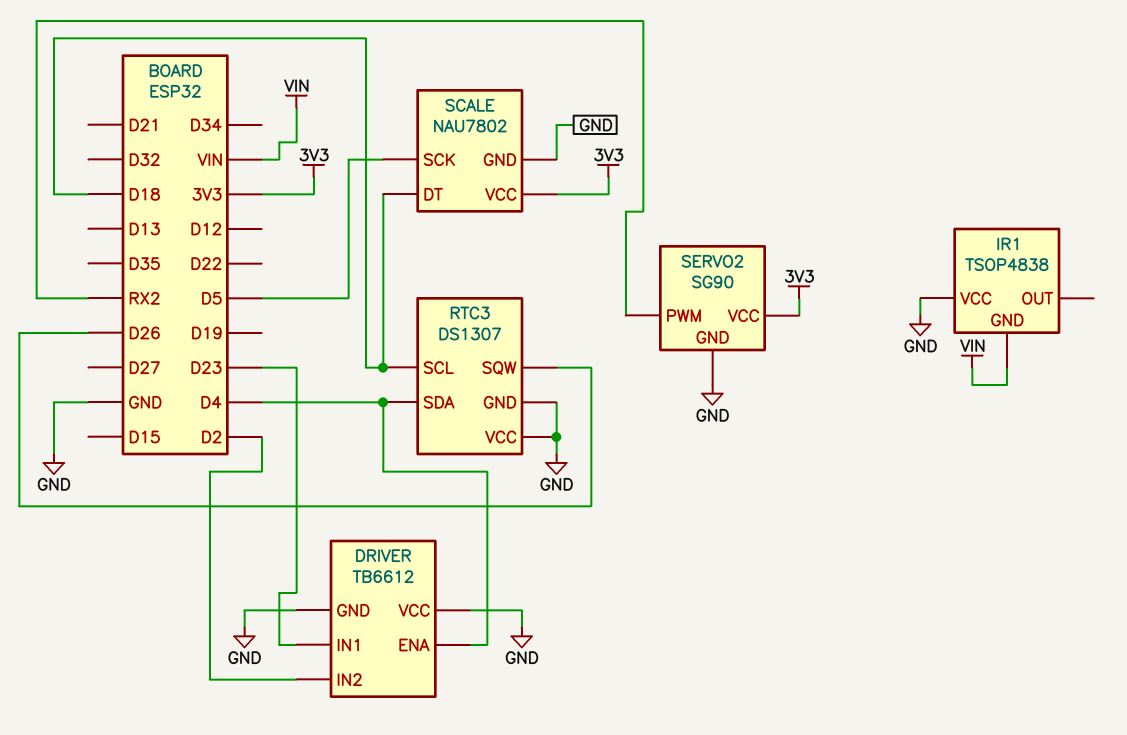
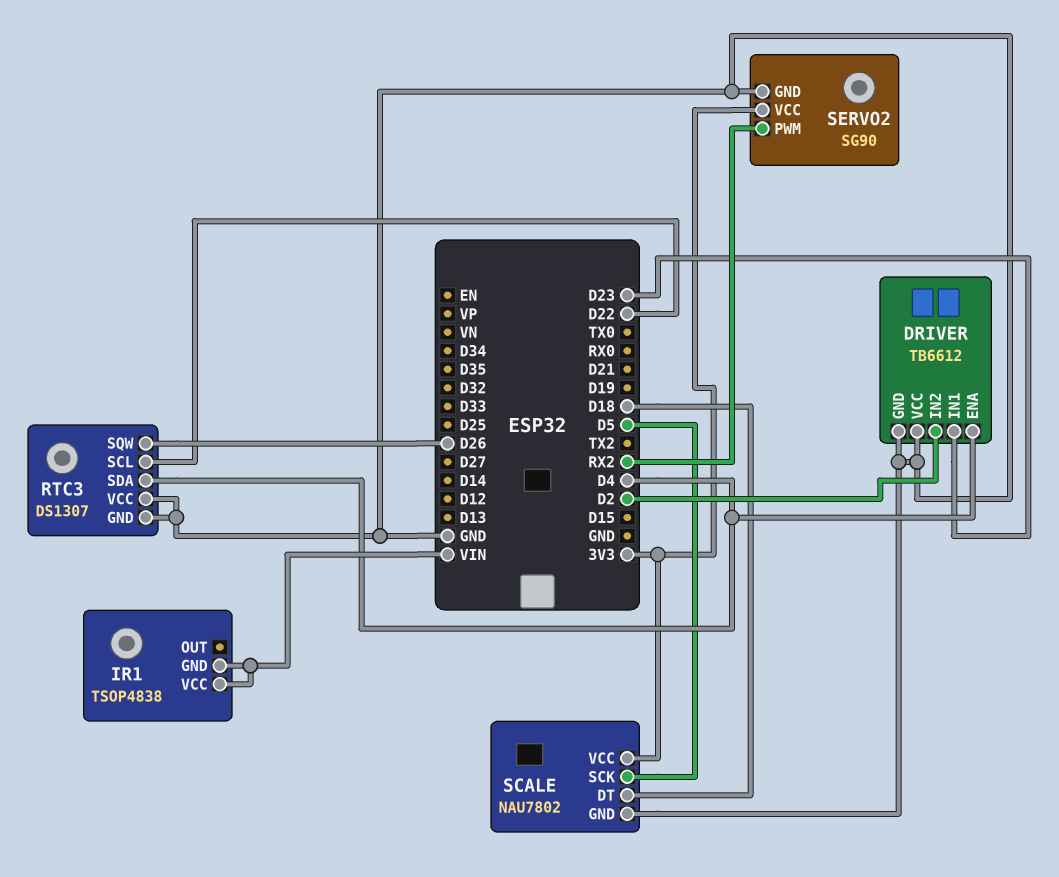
IR1 pin VCC: GND -> VIN
RTC3 pin SCL: D18 -> D22

